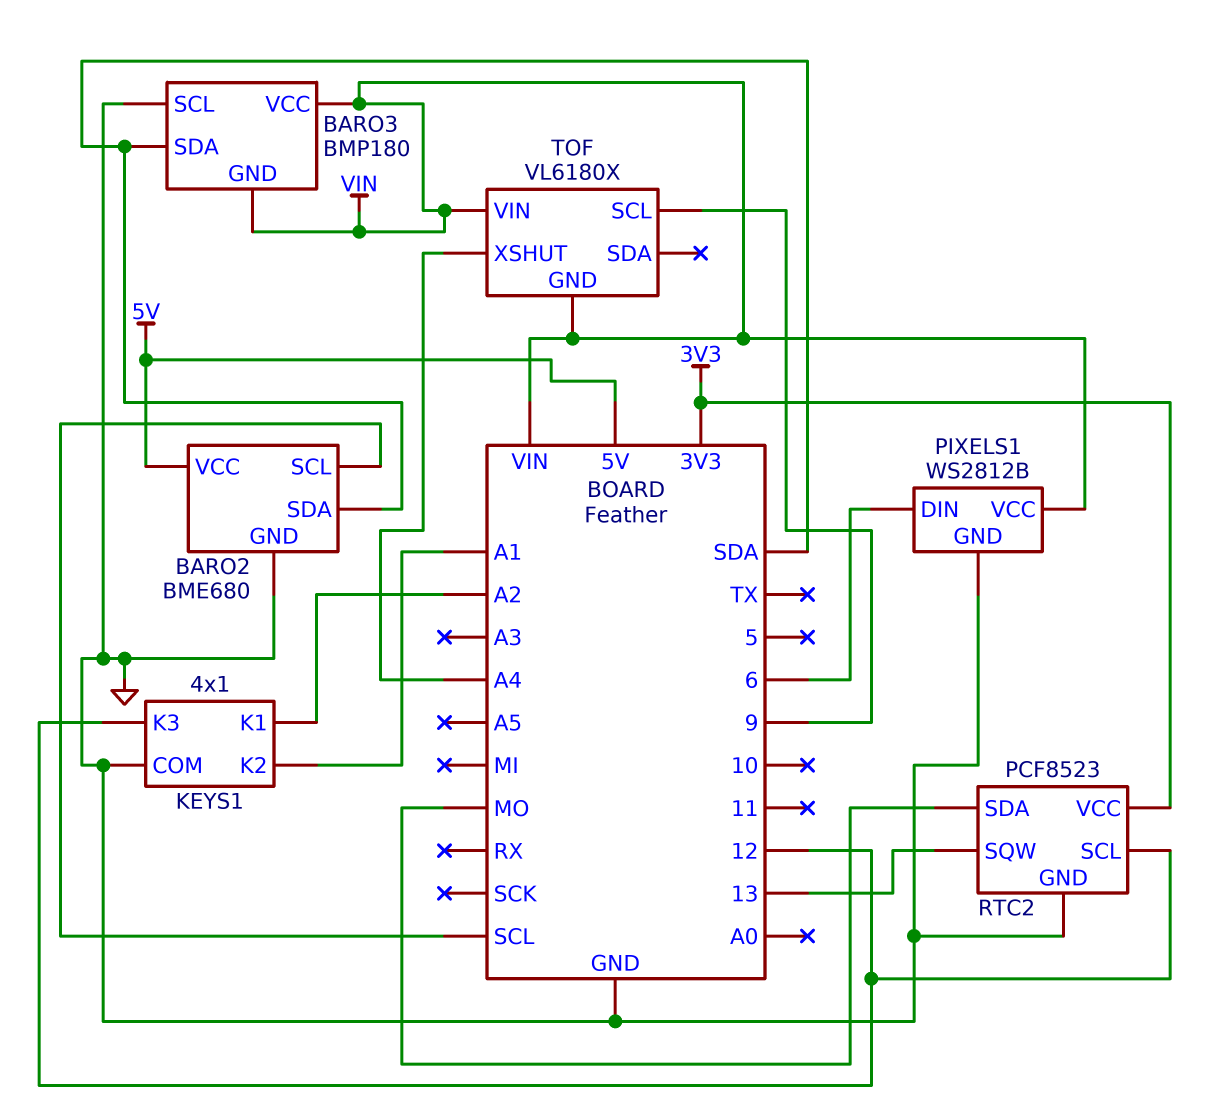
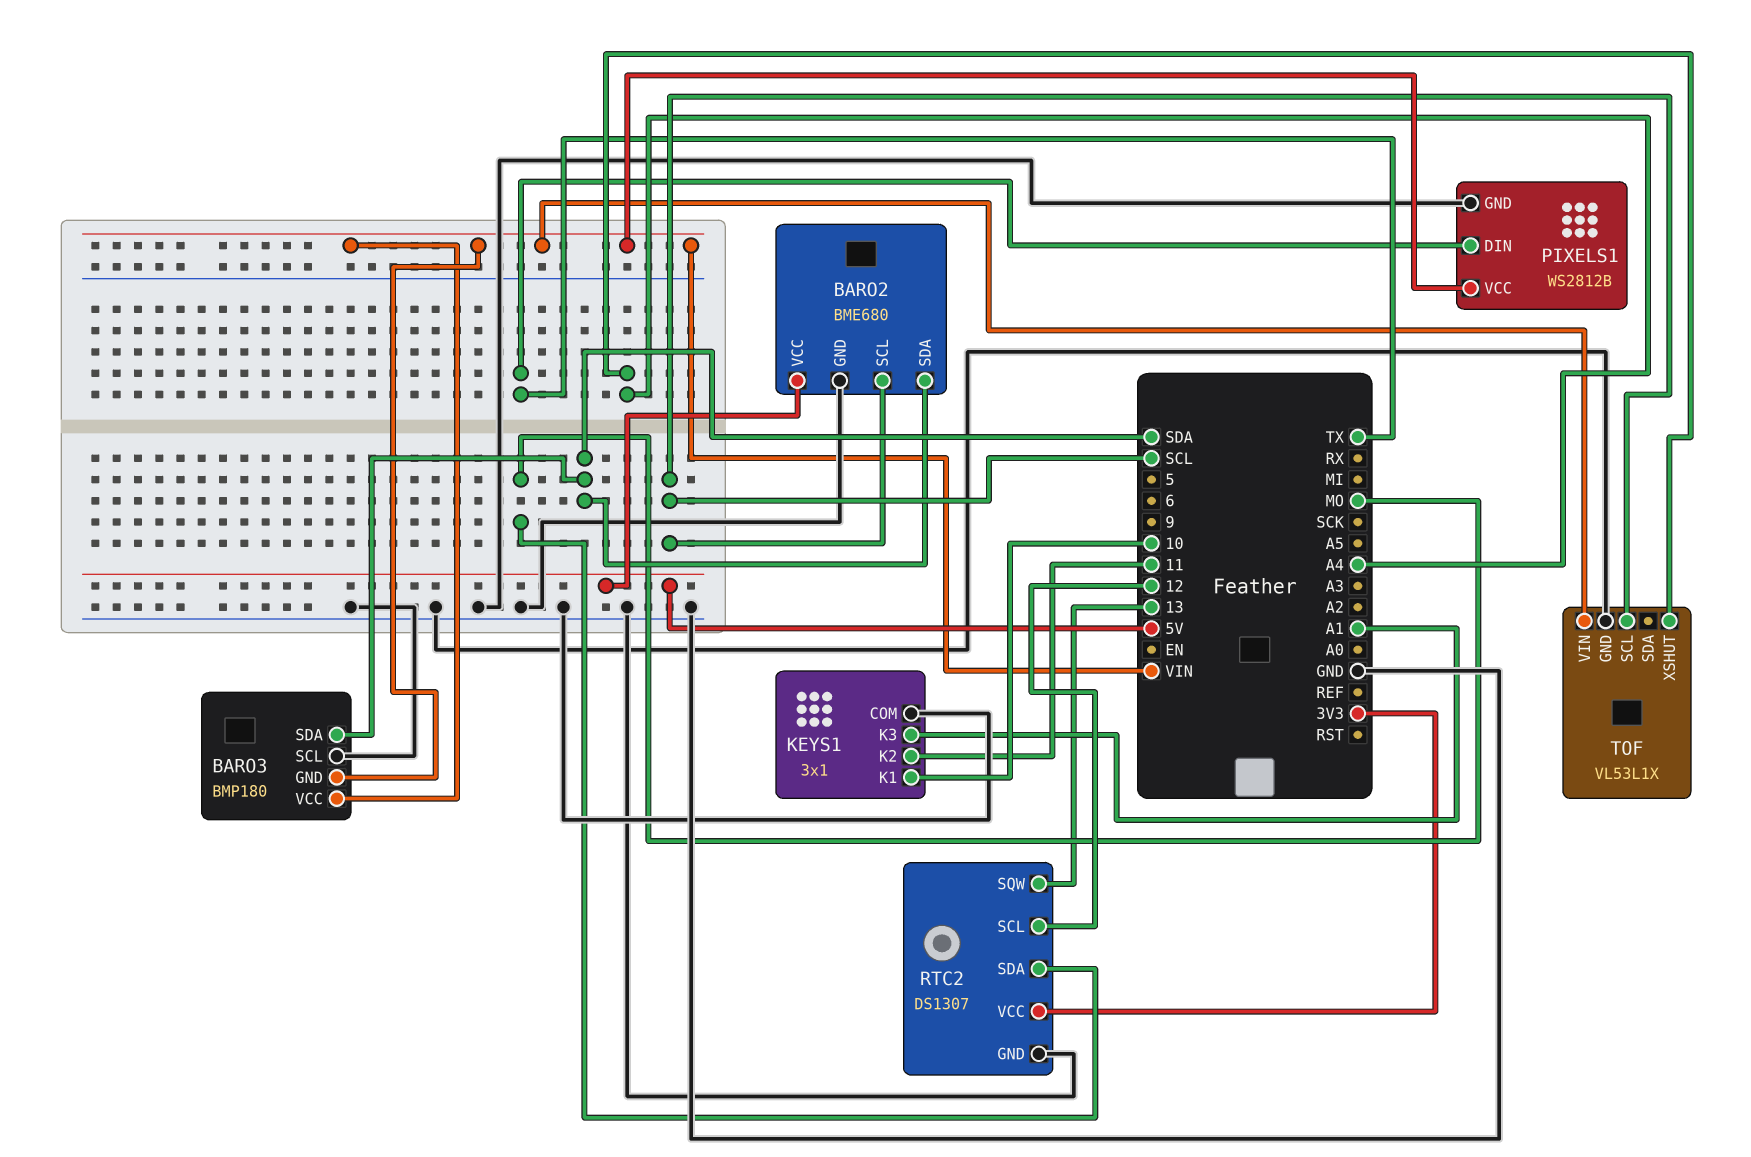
KEYS1: 4x1 -> 3x1
KEYS1 pin K1: A2 -> 10
KEYS1 pin K2: A1 -> 11
KEYS1 pin K3: 12 -> A1
PIXELS1 pin DIN: 6 -> TX
RTC2: PCF8523 -> DS1307
TOF: VL6180X -> VL53L1X
TOF pin GND: VIN -> GND
TOF pin SCL: 9 -> SCL

